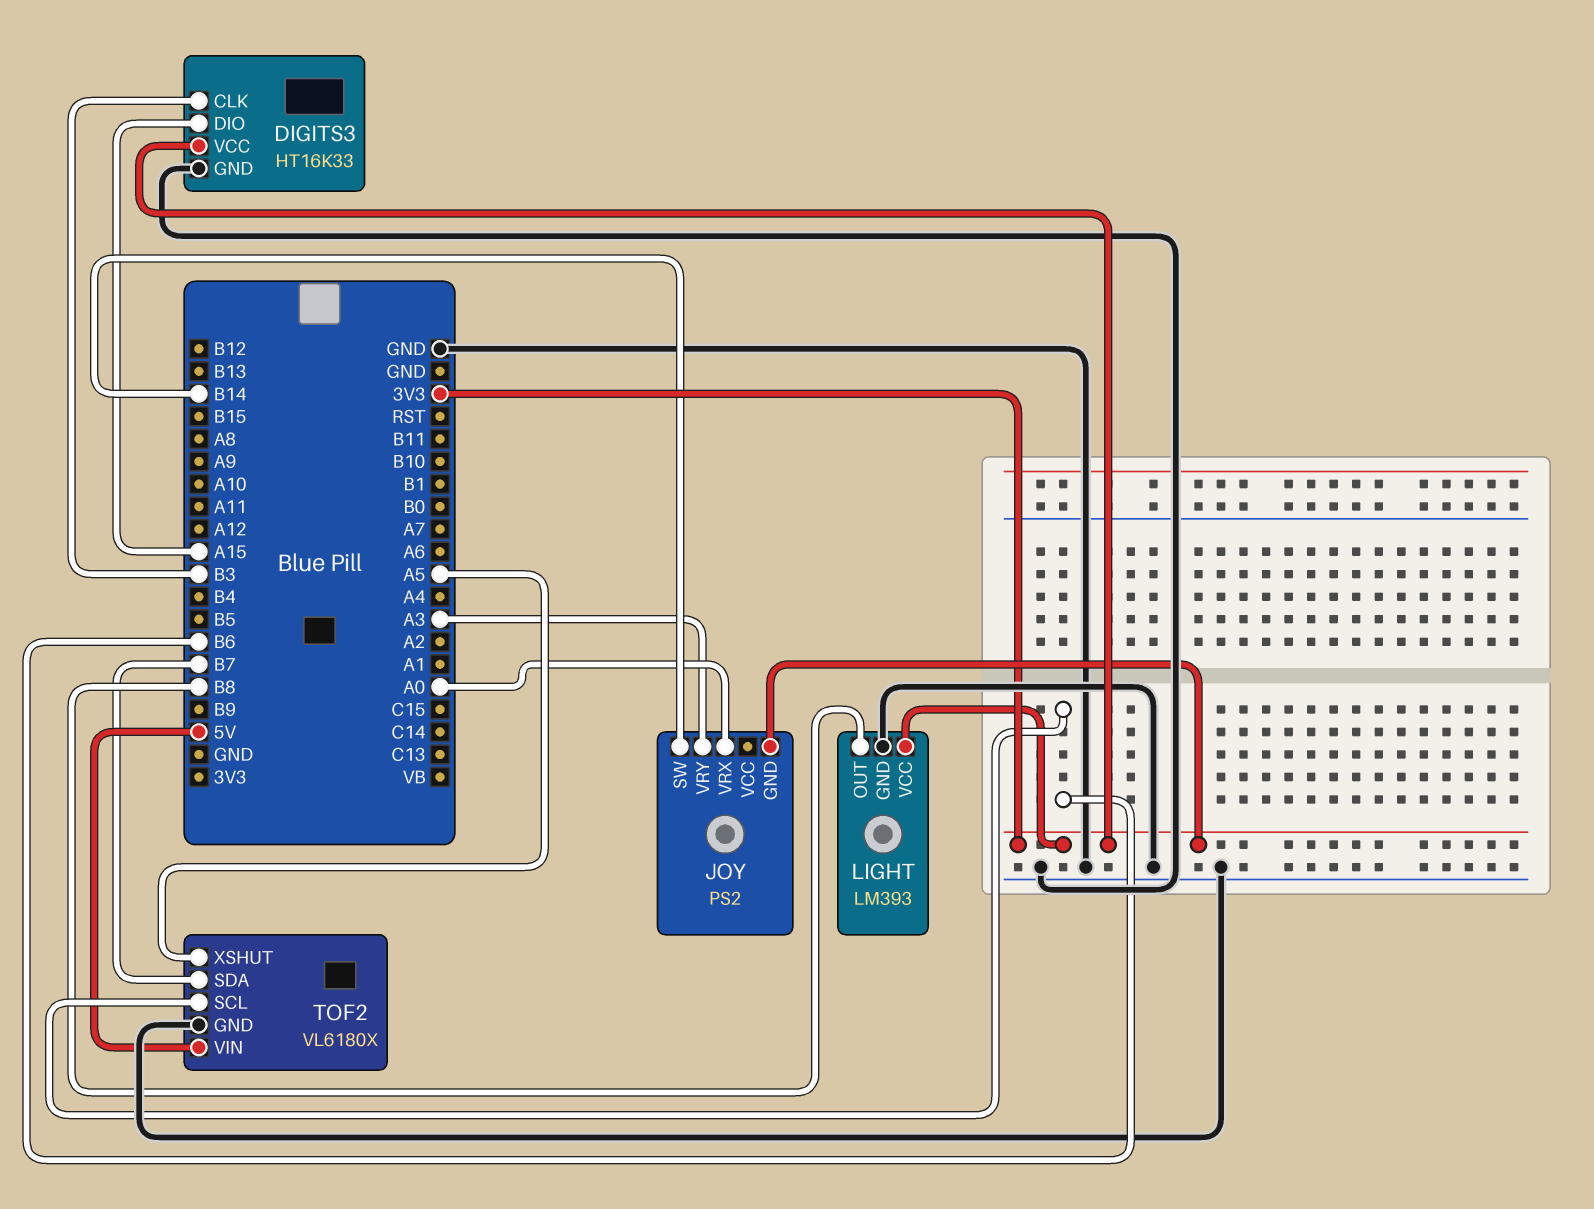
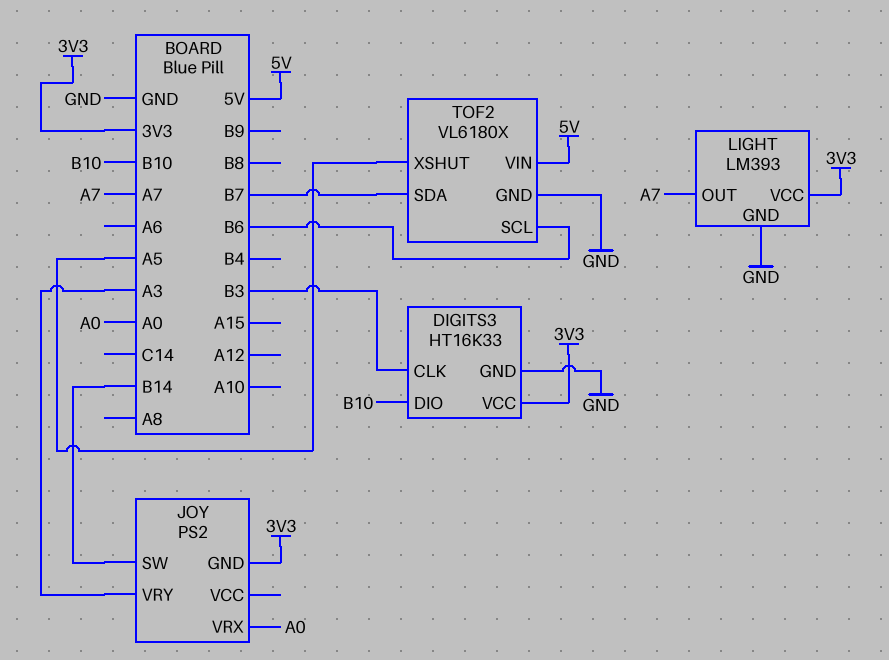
DIGITS3 pin DIO: A15 -> B10
LIGHT pin OUT: B8 -> A7

